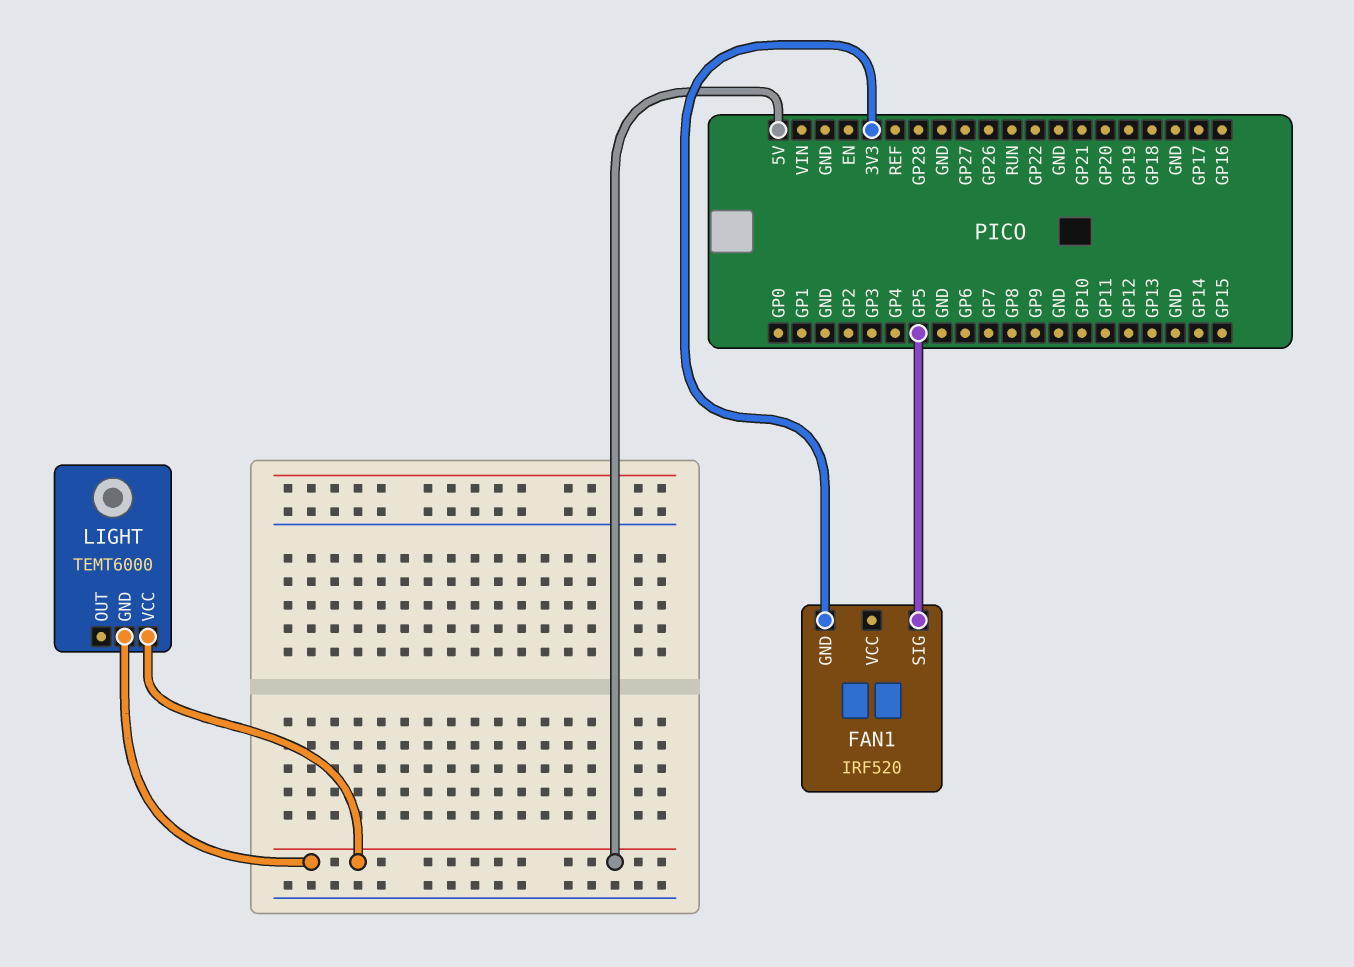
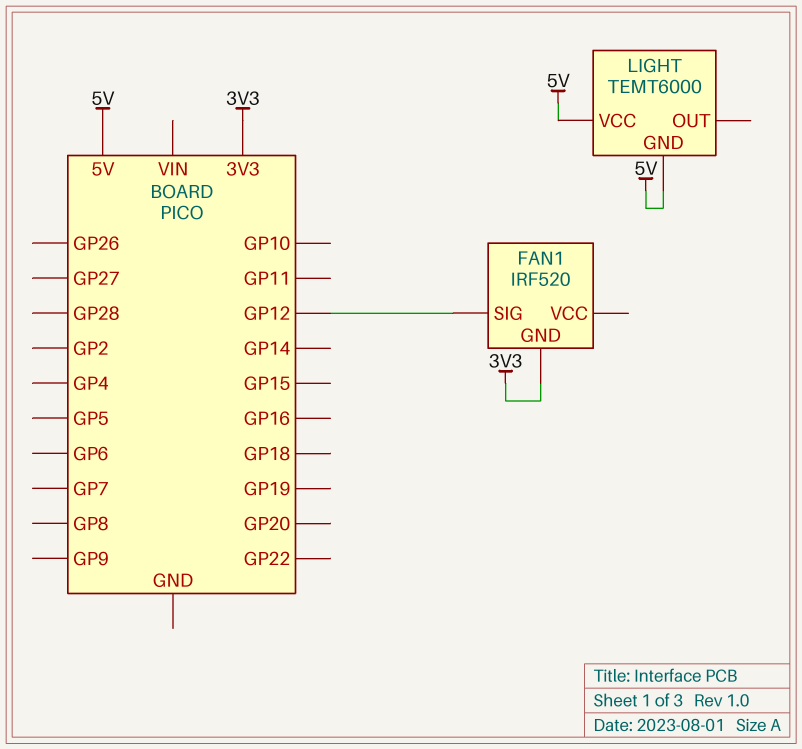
FAN1 pin SIG: GP5 -> GP12

